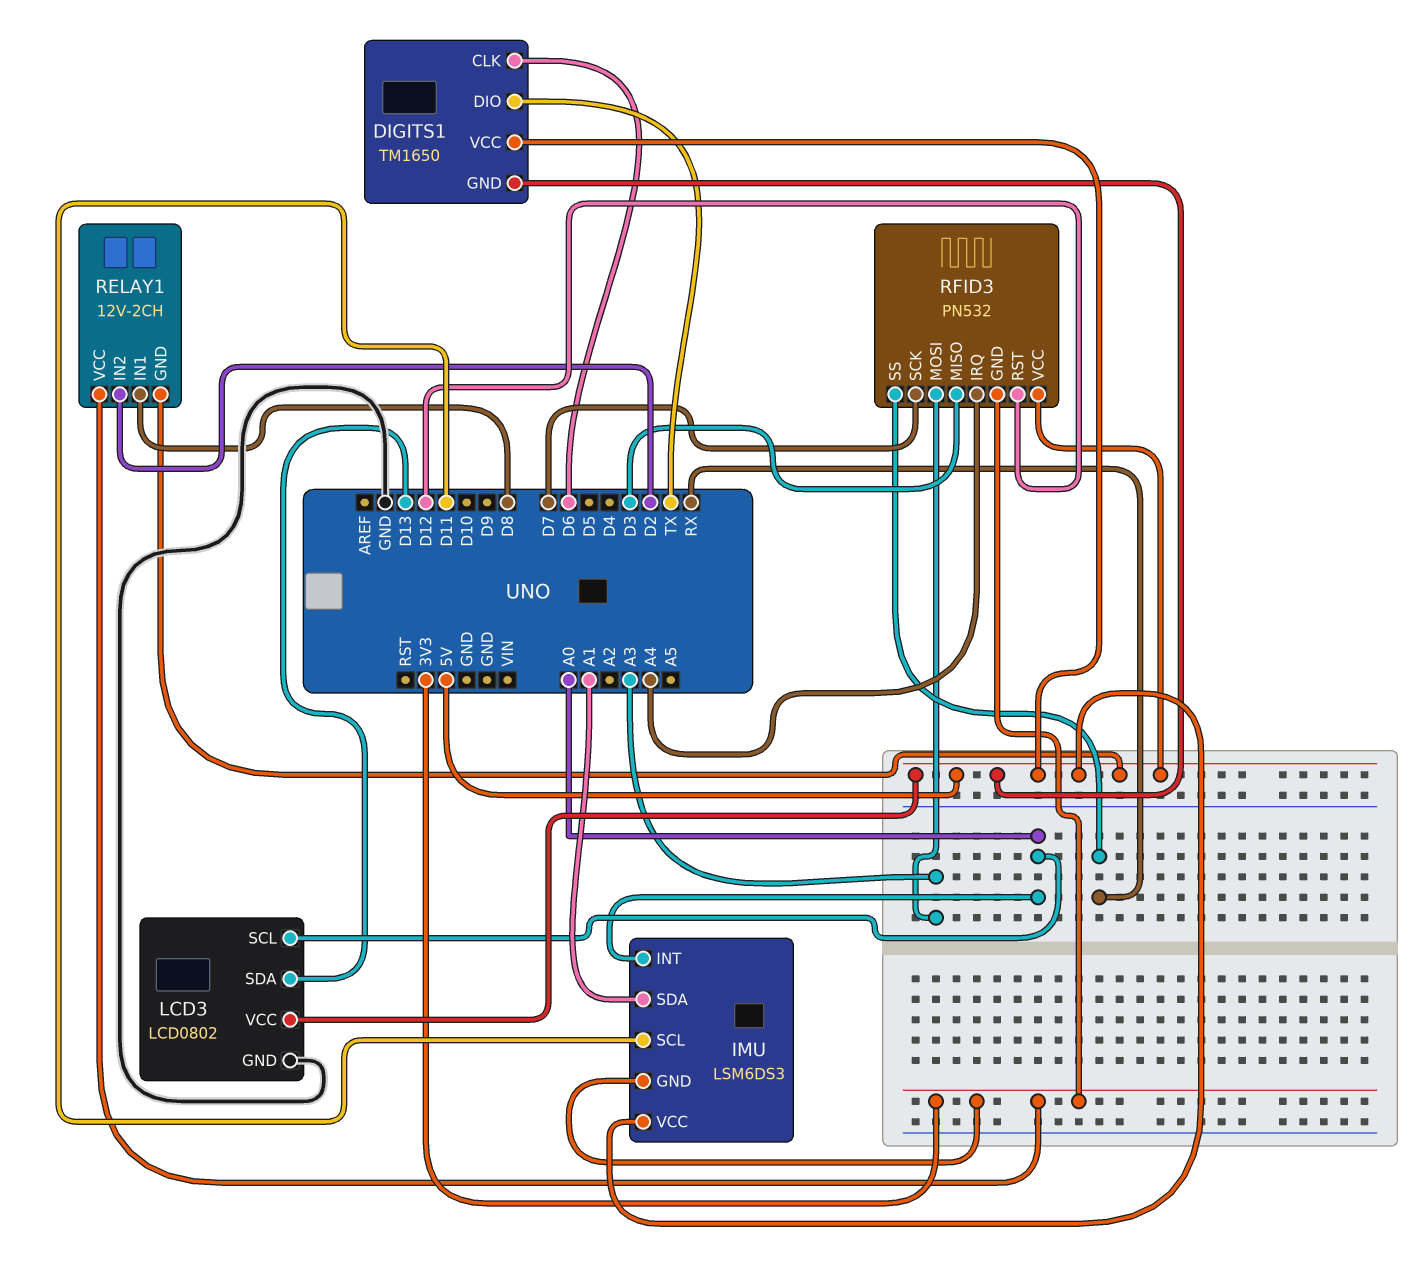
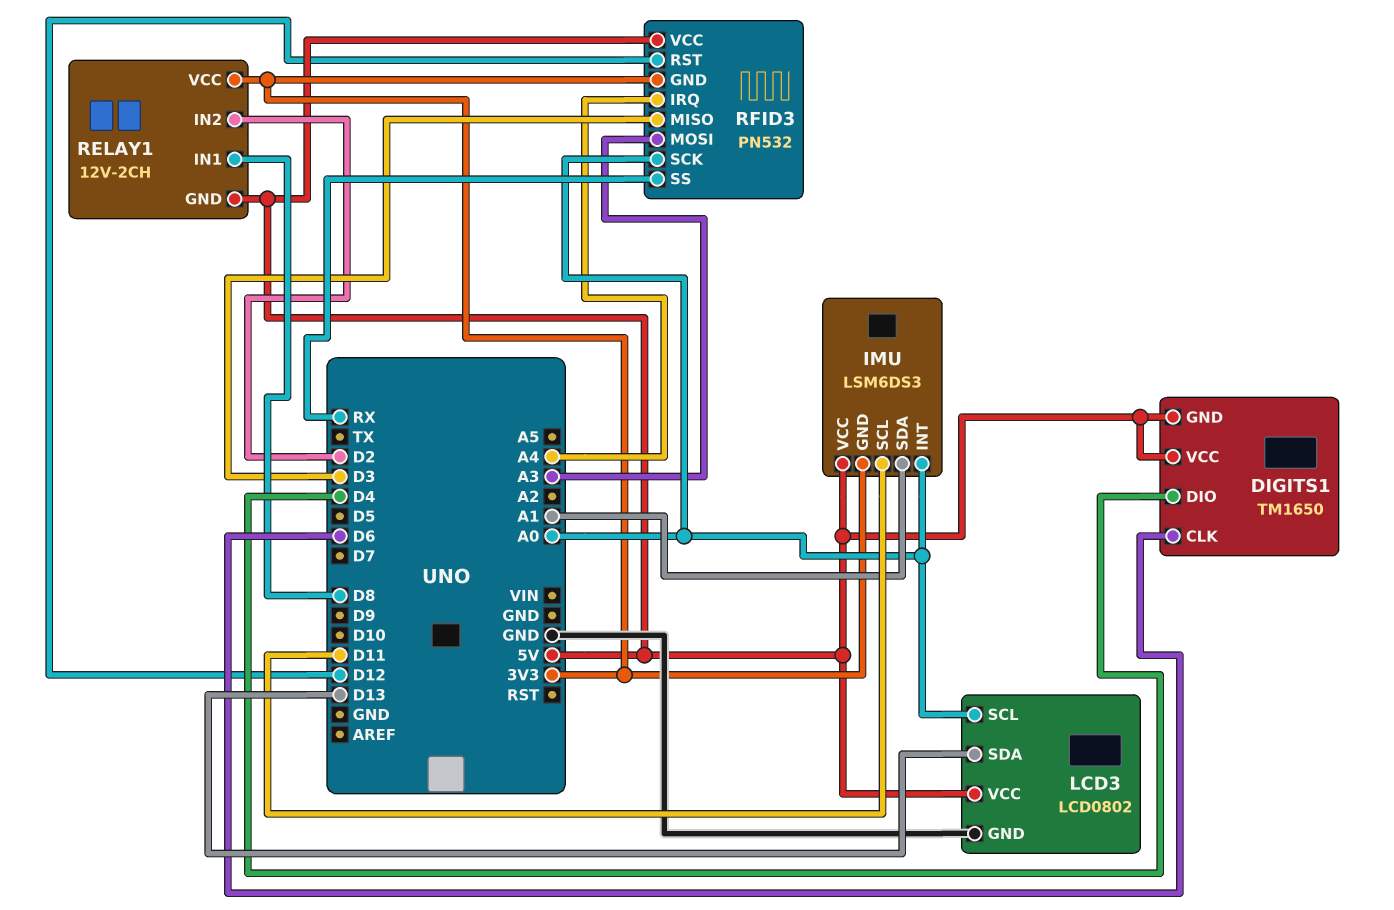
DIGITS1 pin DIO: TX -> D4
RFID3 pin SCK: D7 -> A0

